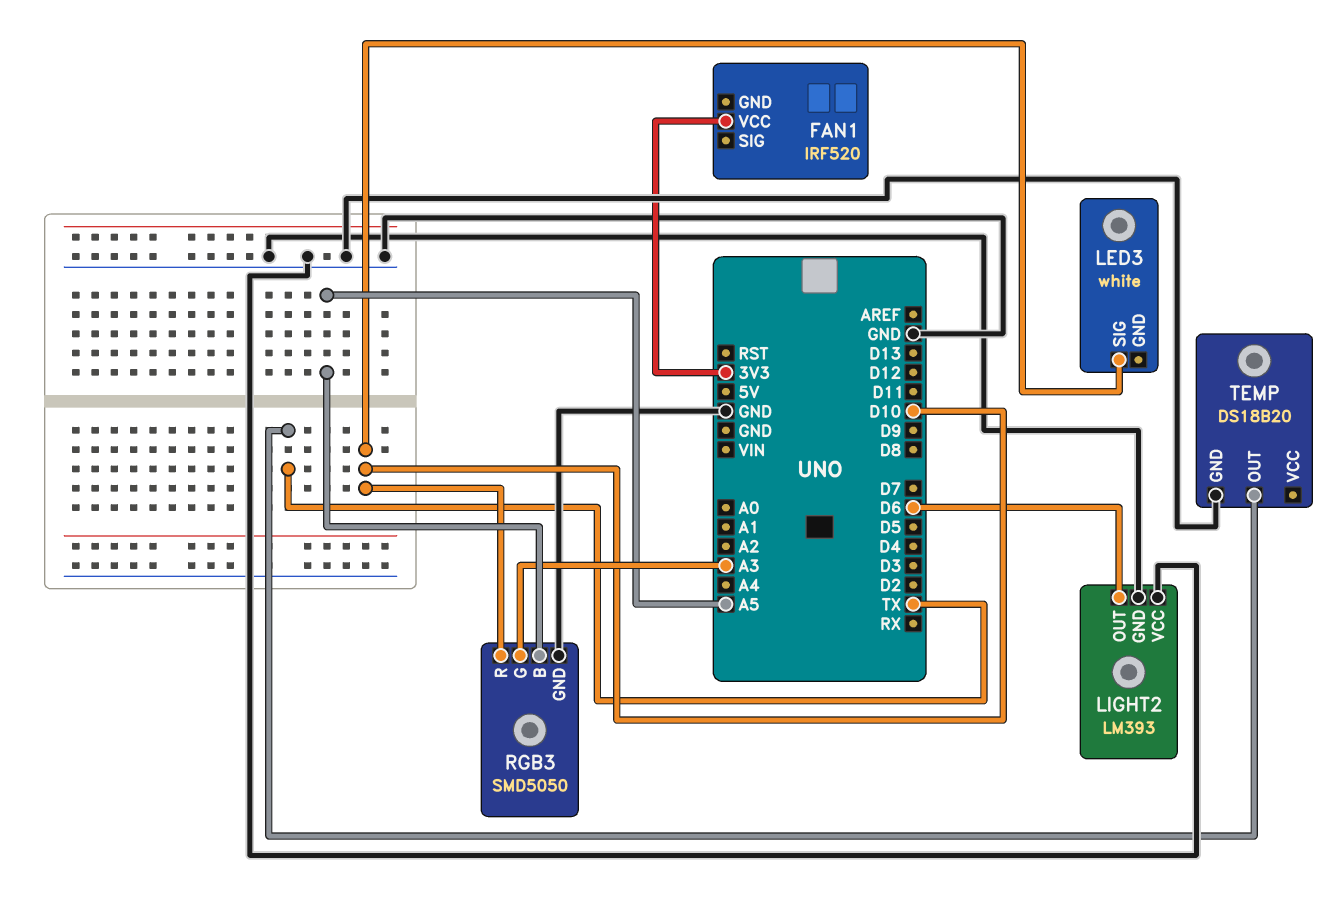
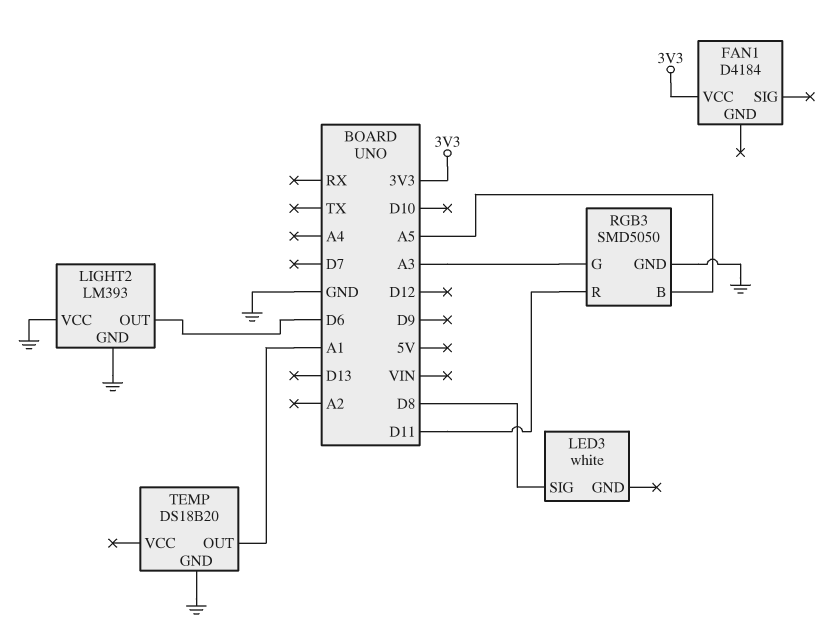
FAN1: IRF520 -> D4184
LED3 pin SIG: D10 -> D8
RGB3 pin R: D10 -> D11
TEMP pin OUT: TX -> A1

